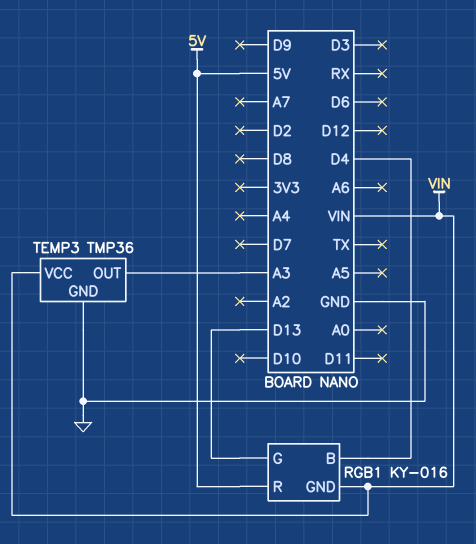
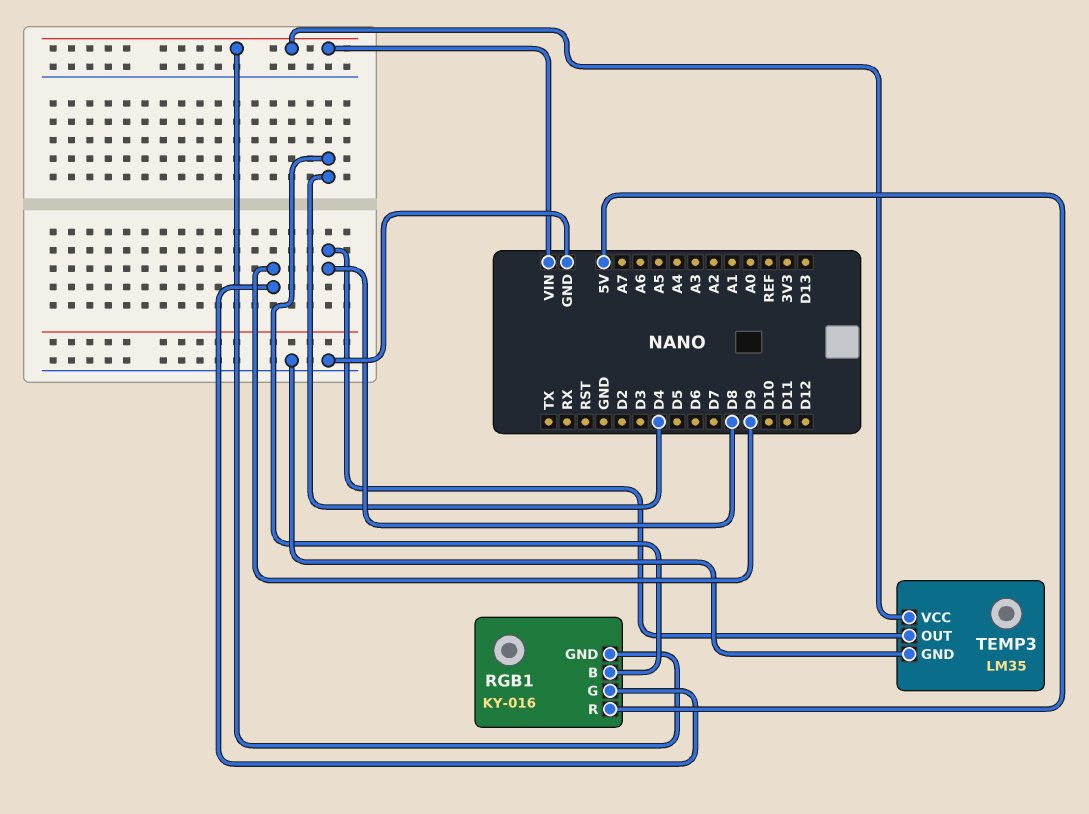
RGB1 pin G: D13 -> D9
TEMP3: TMP36 -> LM35
TEMP3 pin OUT: A3 -> D8

